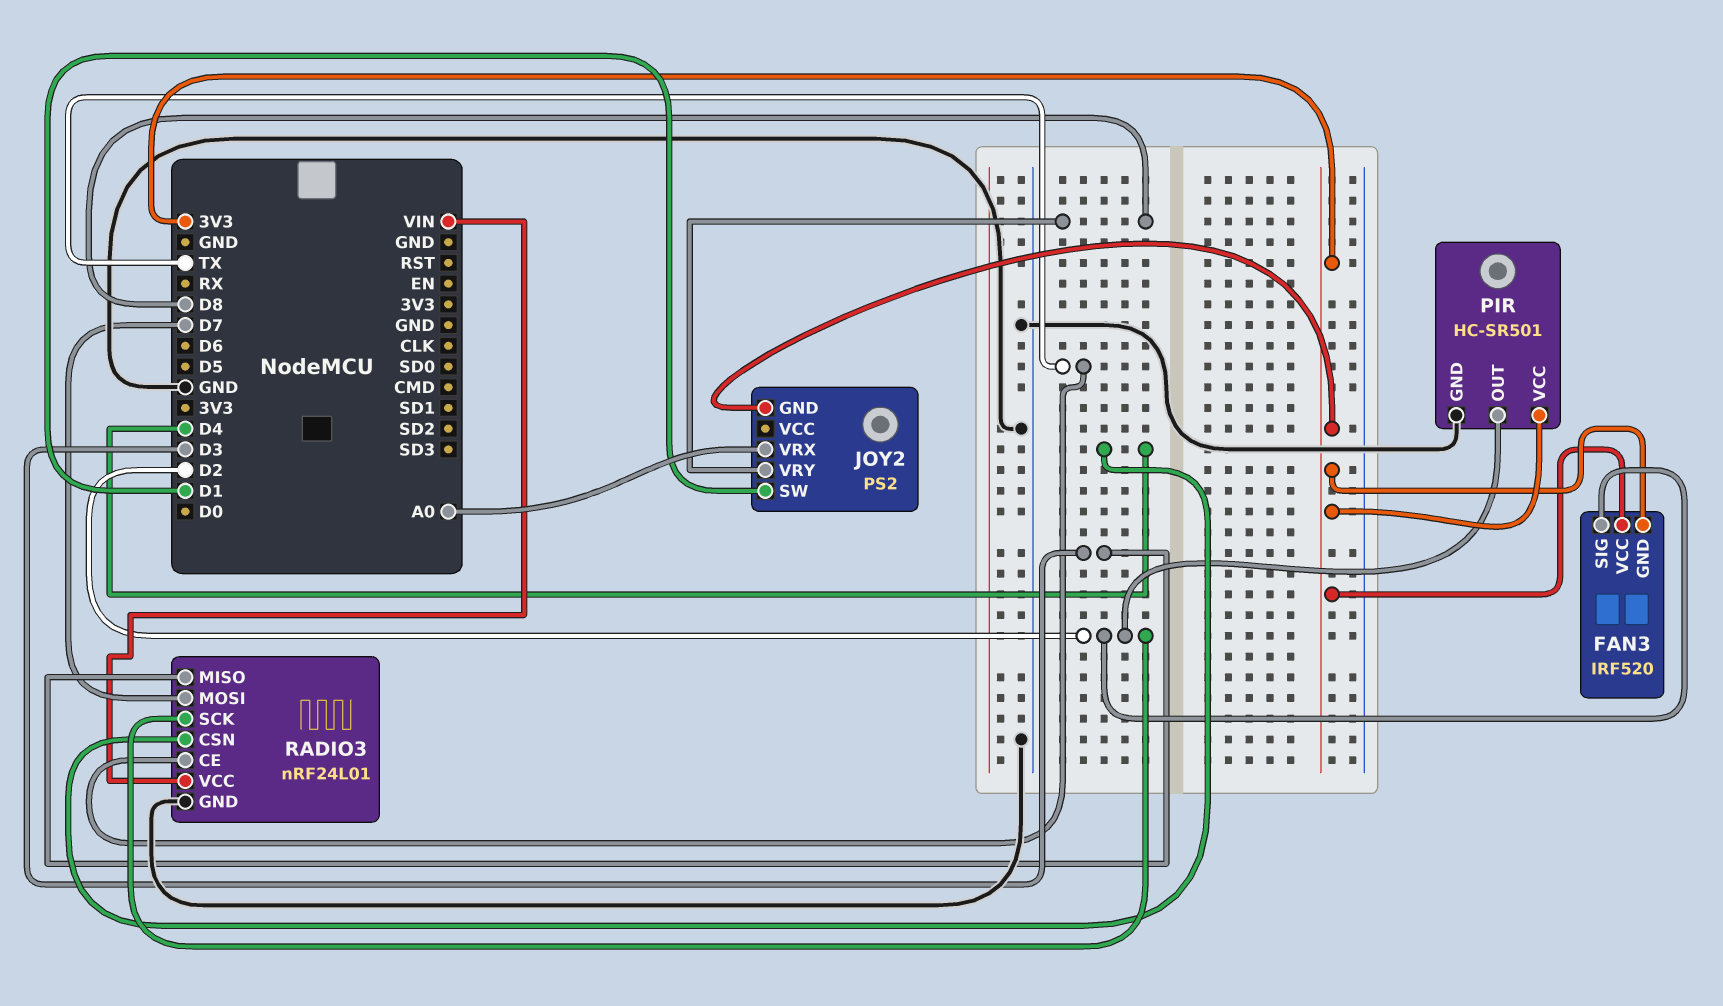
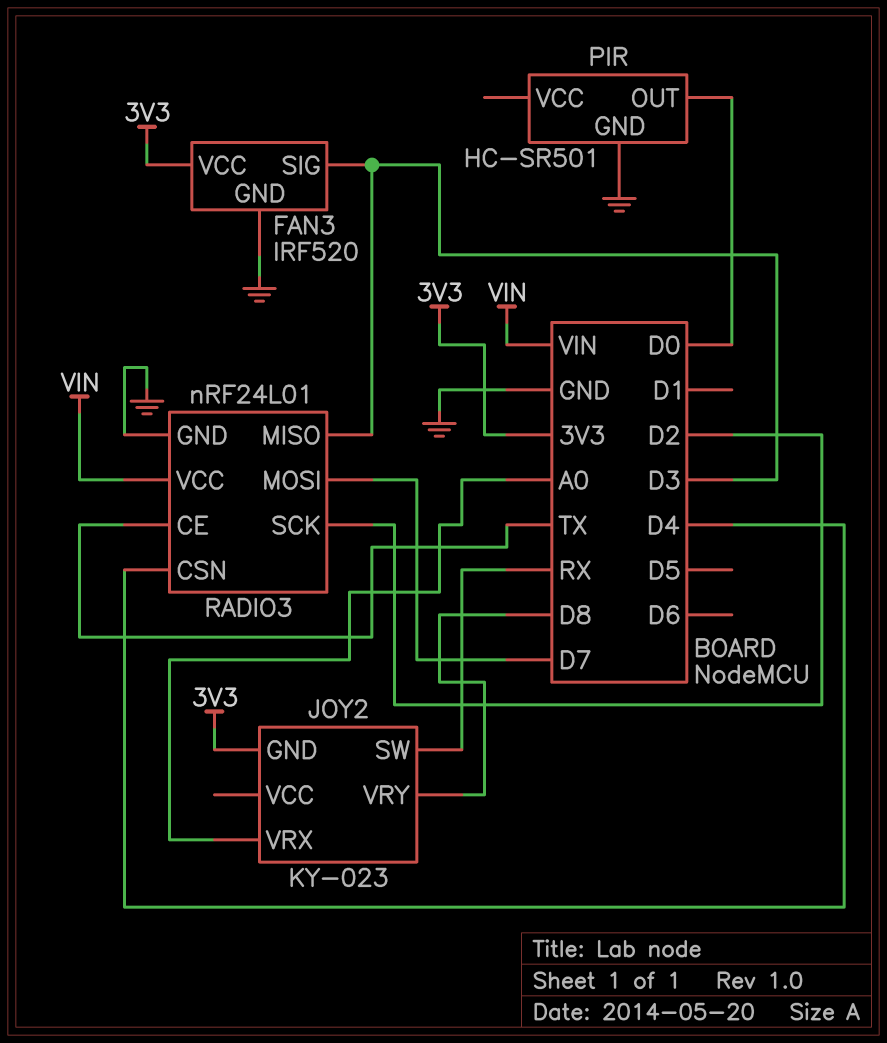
FAN3 pin GND: 3V3 -> GND
FAN3 pin SIG: D2 -> D3
JOY2: PS2 -> KY-023
JOY2 pin SW: D1 -> RX
PIR pin OUT: D2 -> D0
PIR pin VCC: 3V3 -> none

